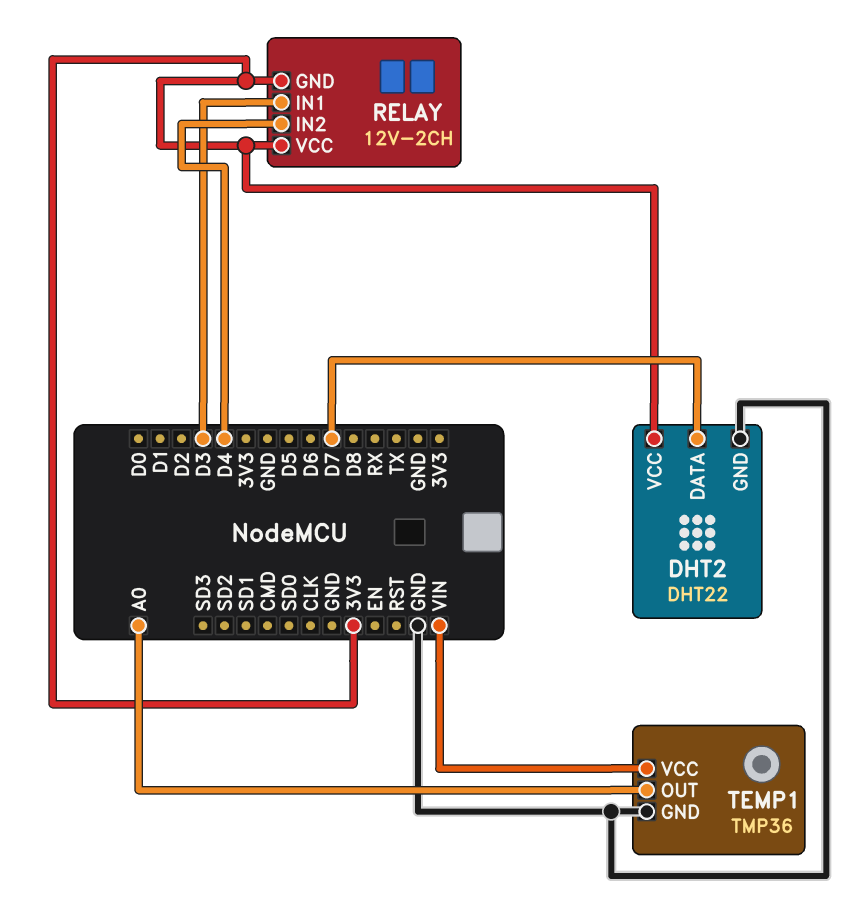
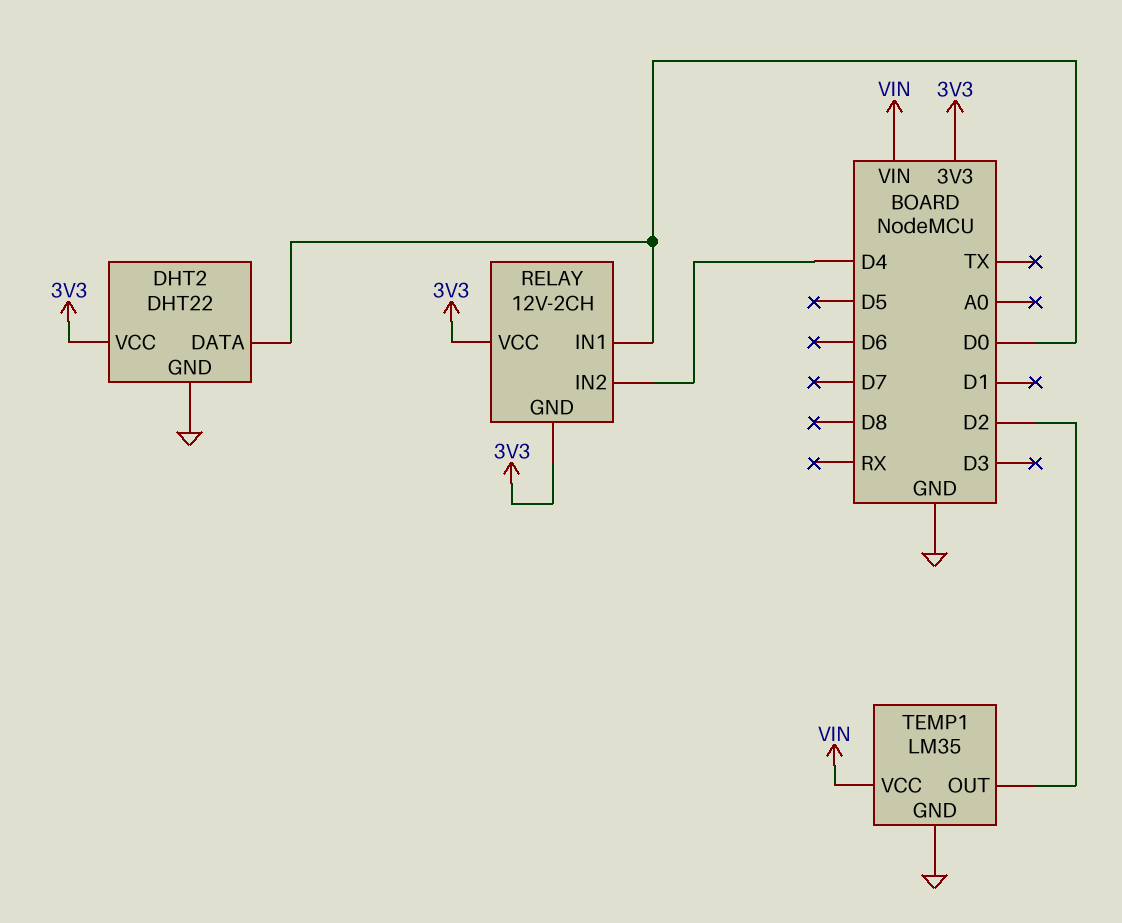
DHT2 pin DATA: D7 -> D0
RELAY pin IN1: D3 -> D0
TEMP1: TMP36 -> LM35
TEMP1 pin OUT: A0 -> D2

